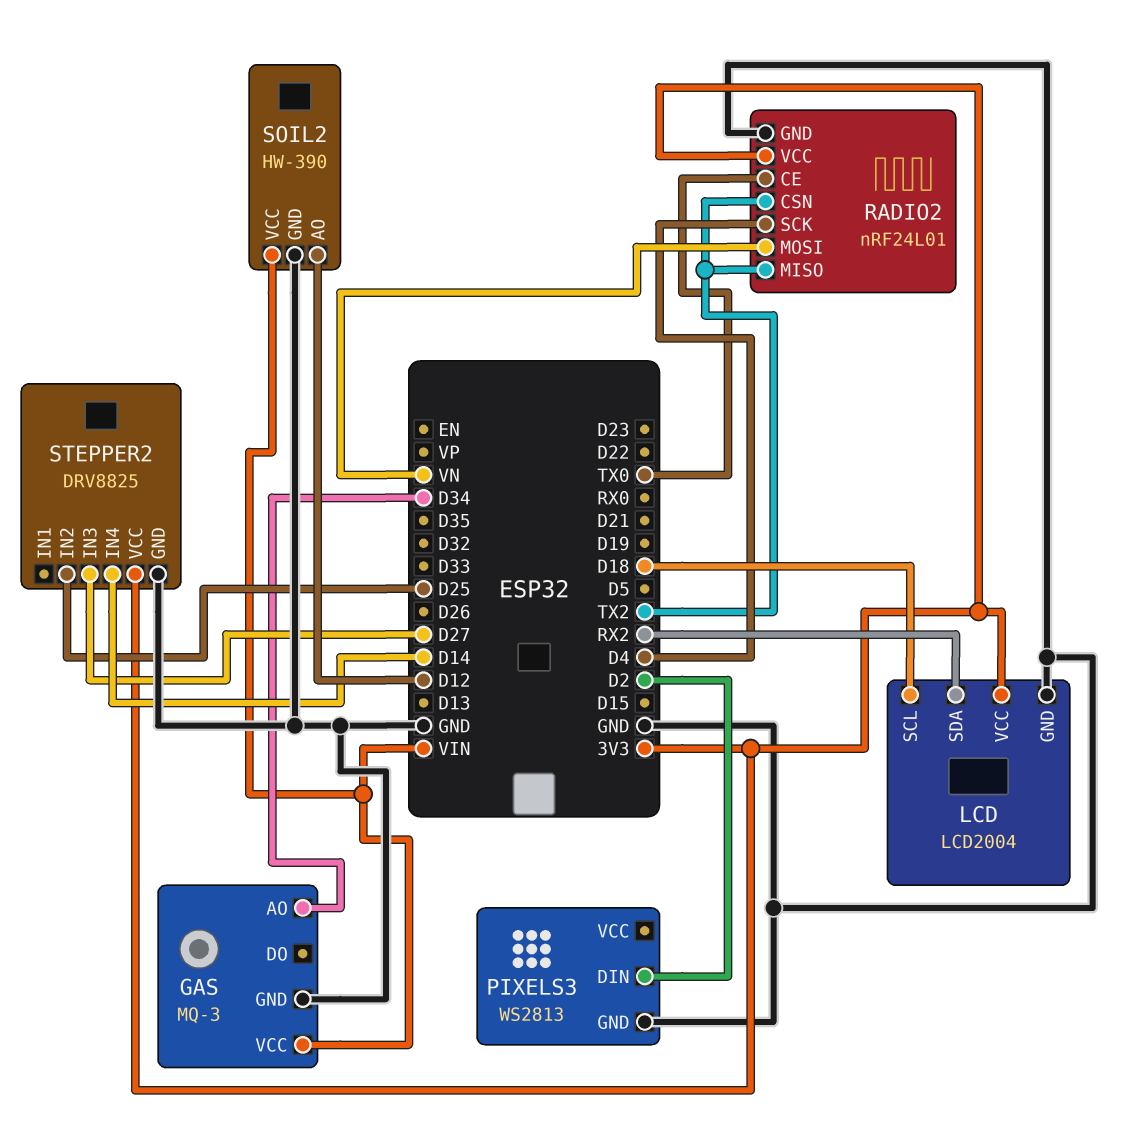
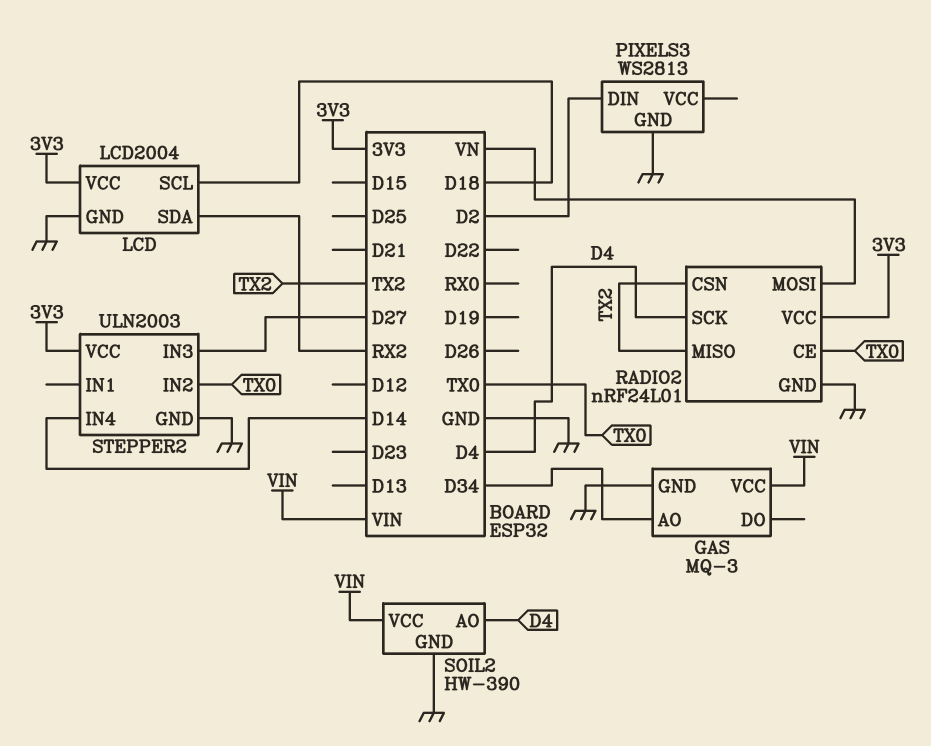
SOIL2 pin AO: D12 -> D4
STEPPER2: DRV8825 -> ULN2003
STEPPER2 pin IN2: D25 -> TX0

